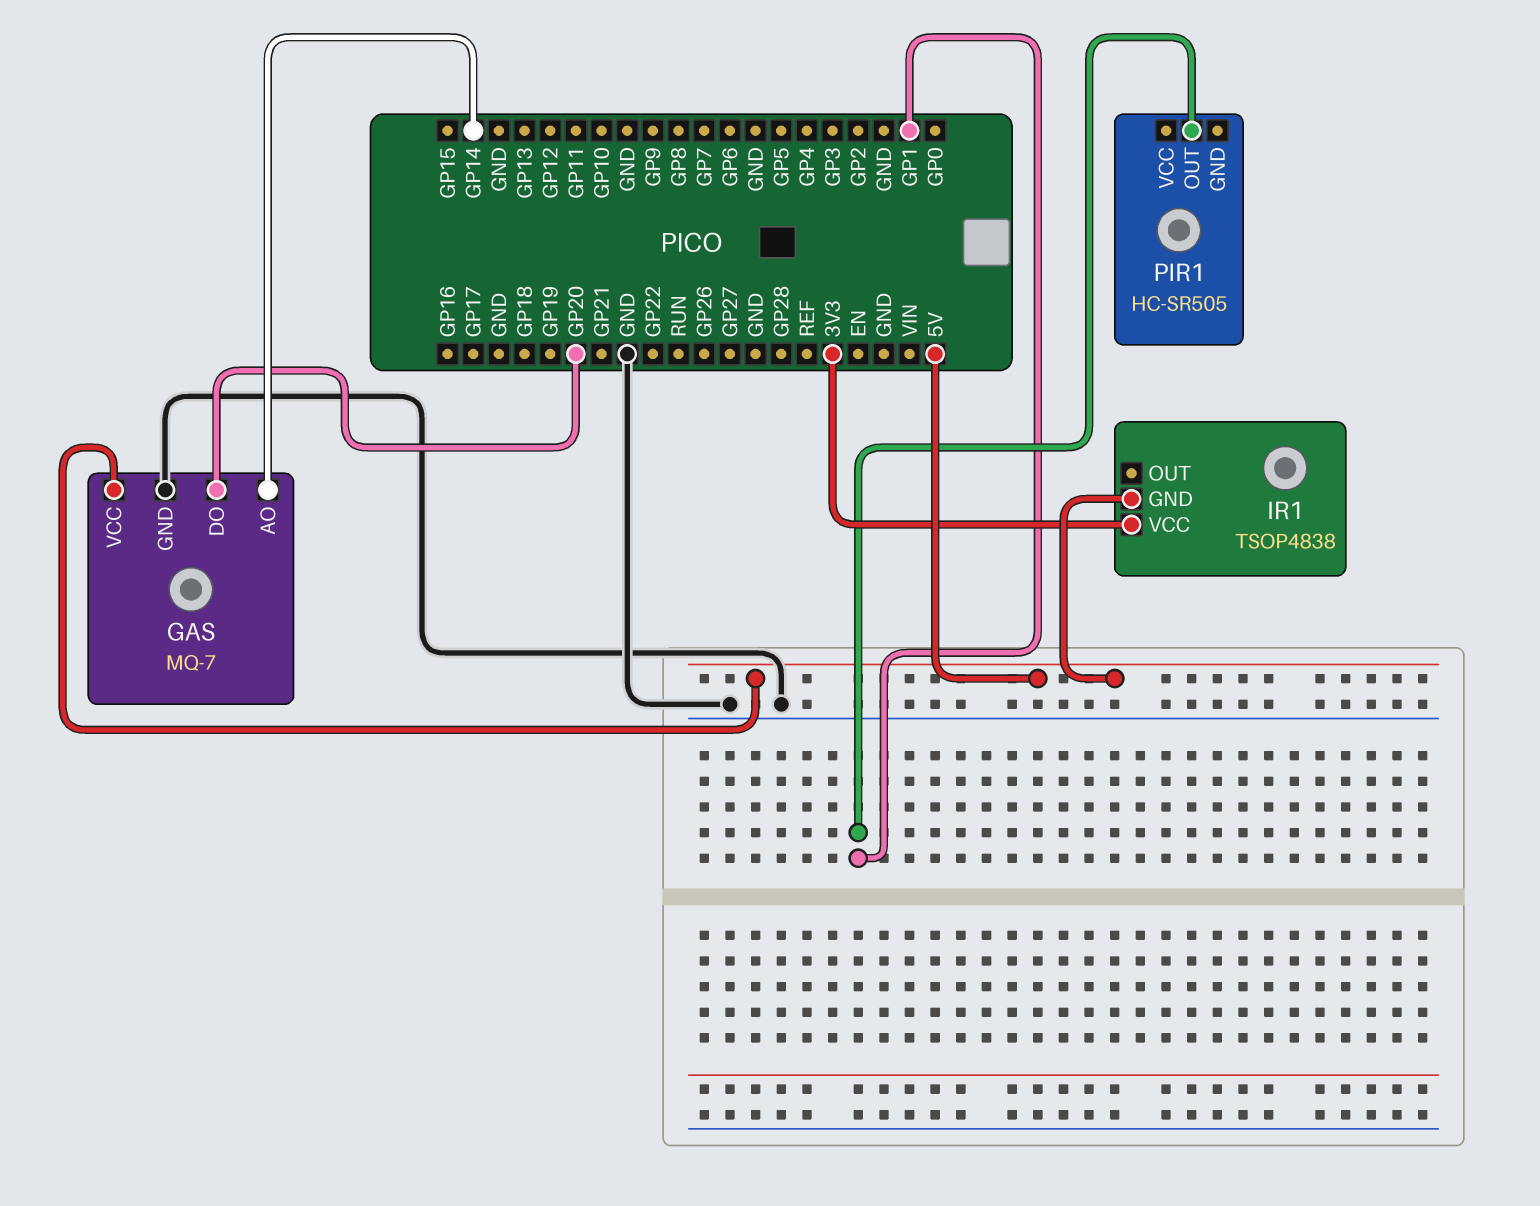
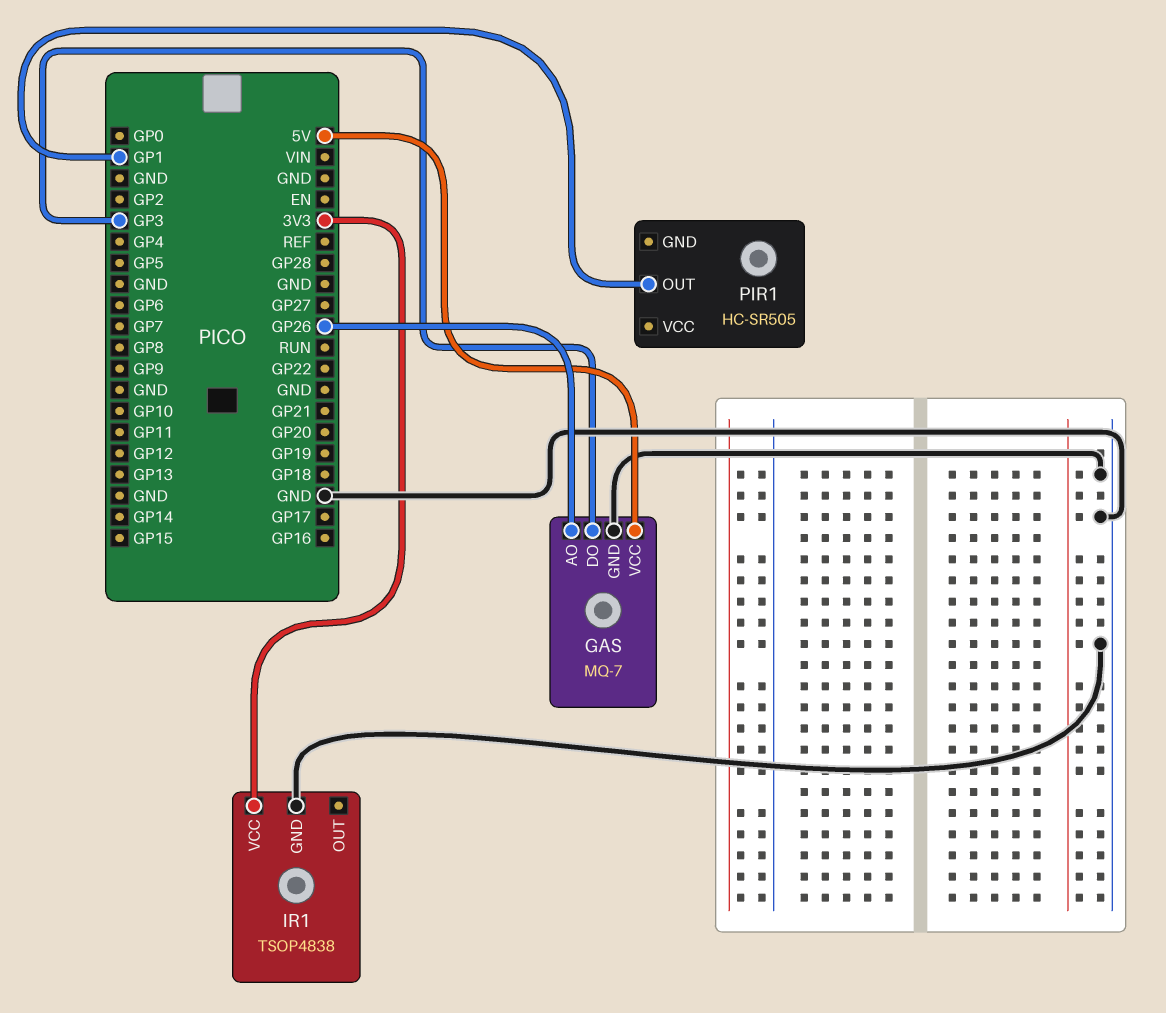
GAS pin AO: GP14 -> GP26
GAS pin DO: GP20 -> GP3
IR1 pin GND: 5V -> GND

